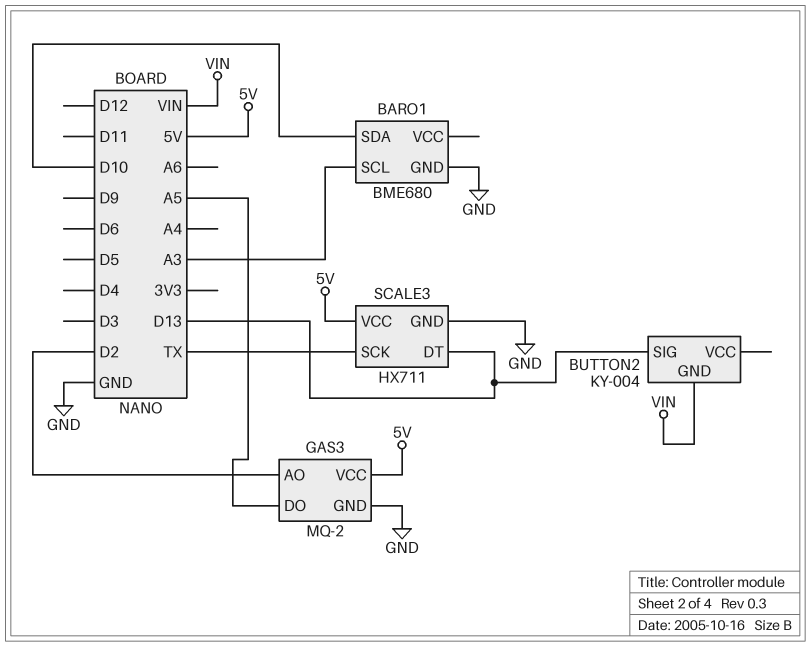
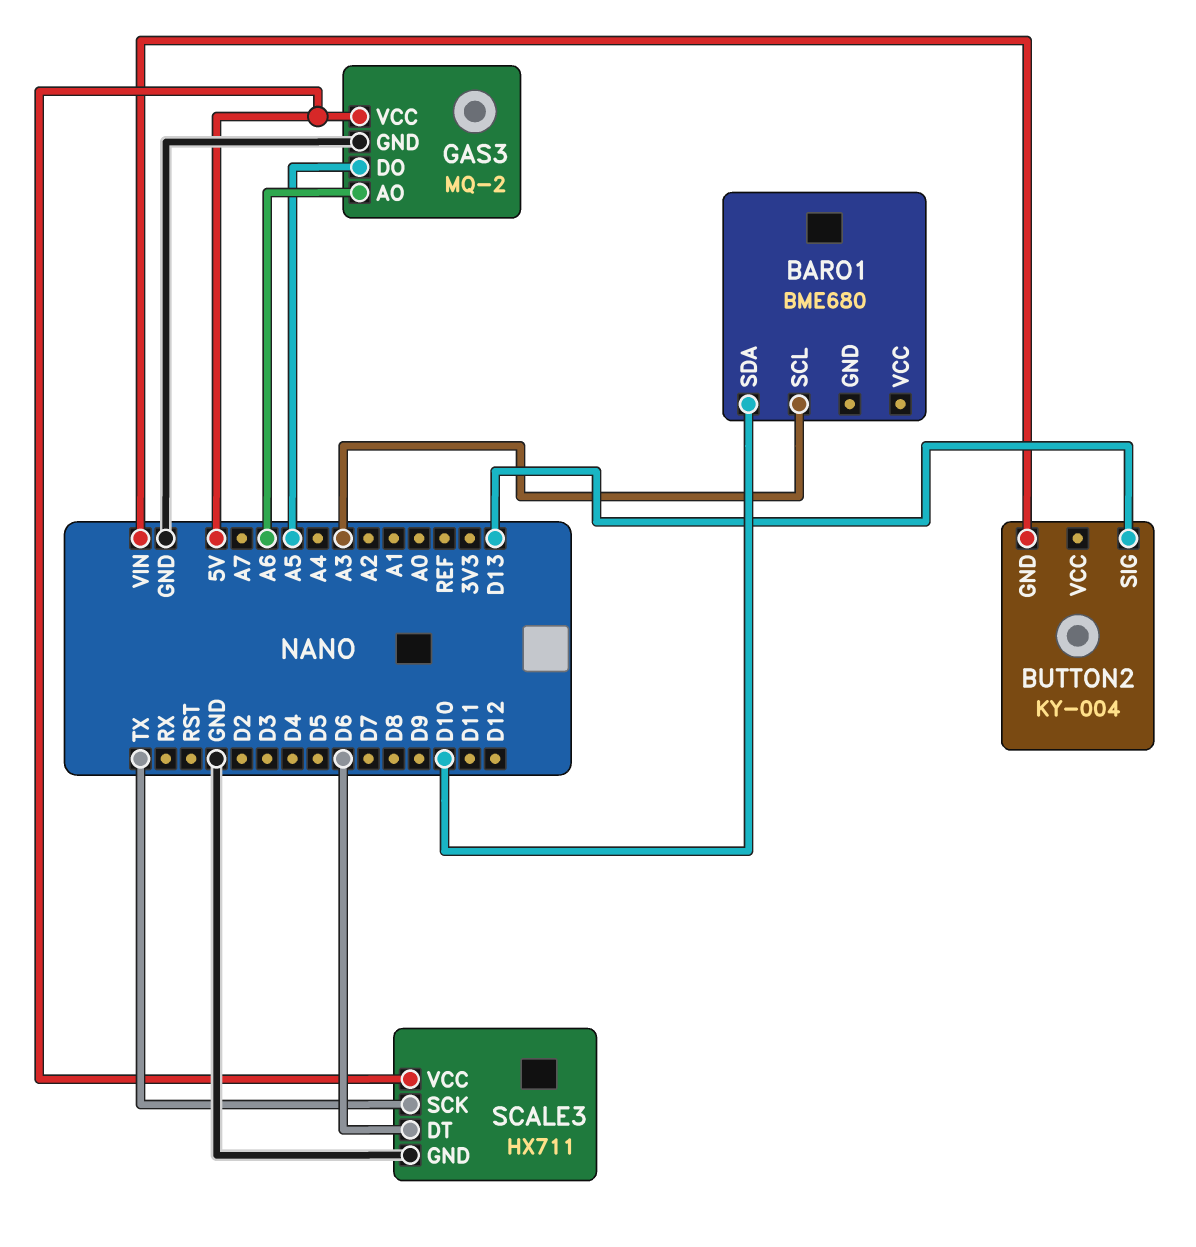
BARO1 pin GND: GND -> none
GAS3 pin AO: D2 -> A6
SCALE3 pin DT: D13 -> D6

